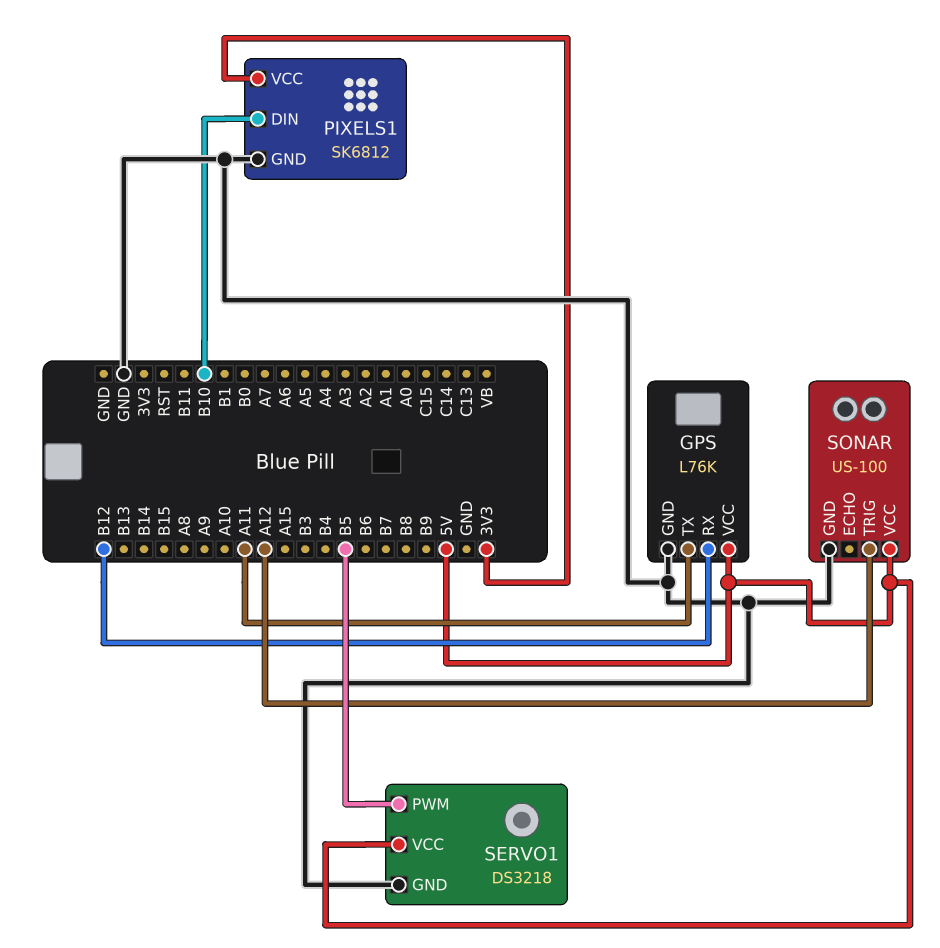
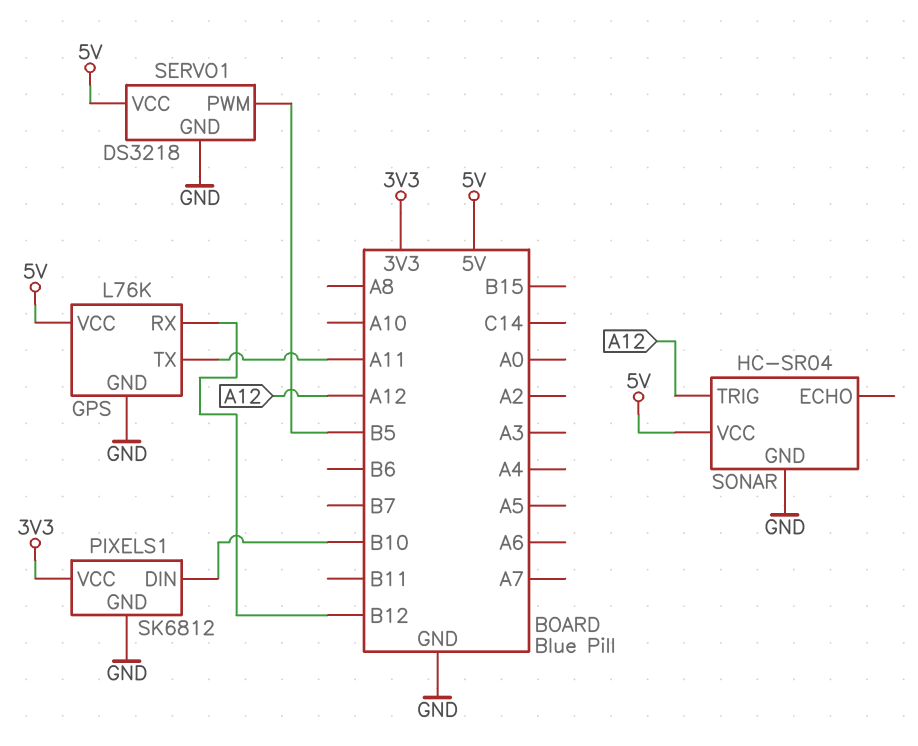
SONAR: US-100 -> HC-SR04

